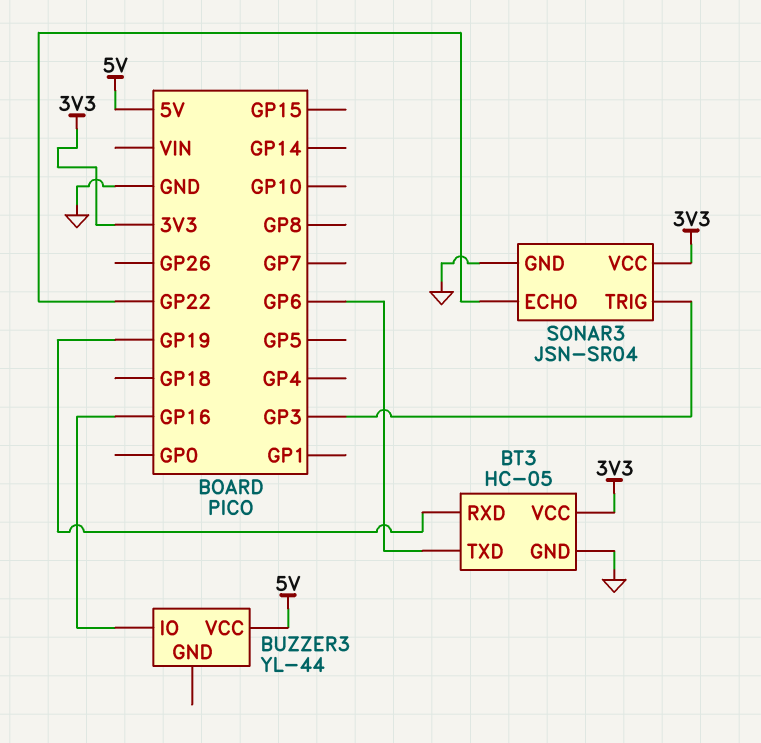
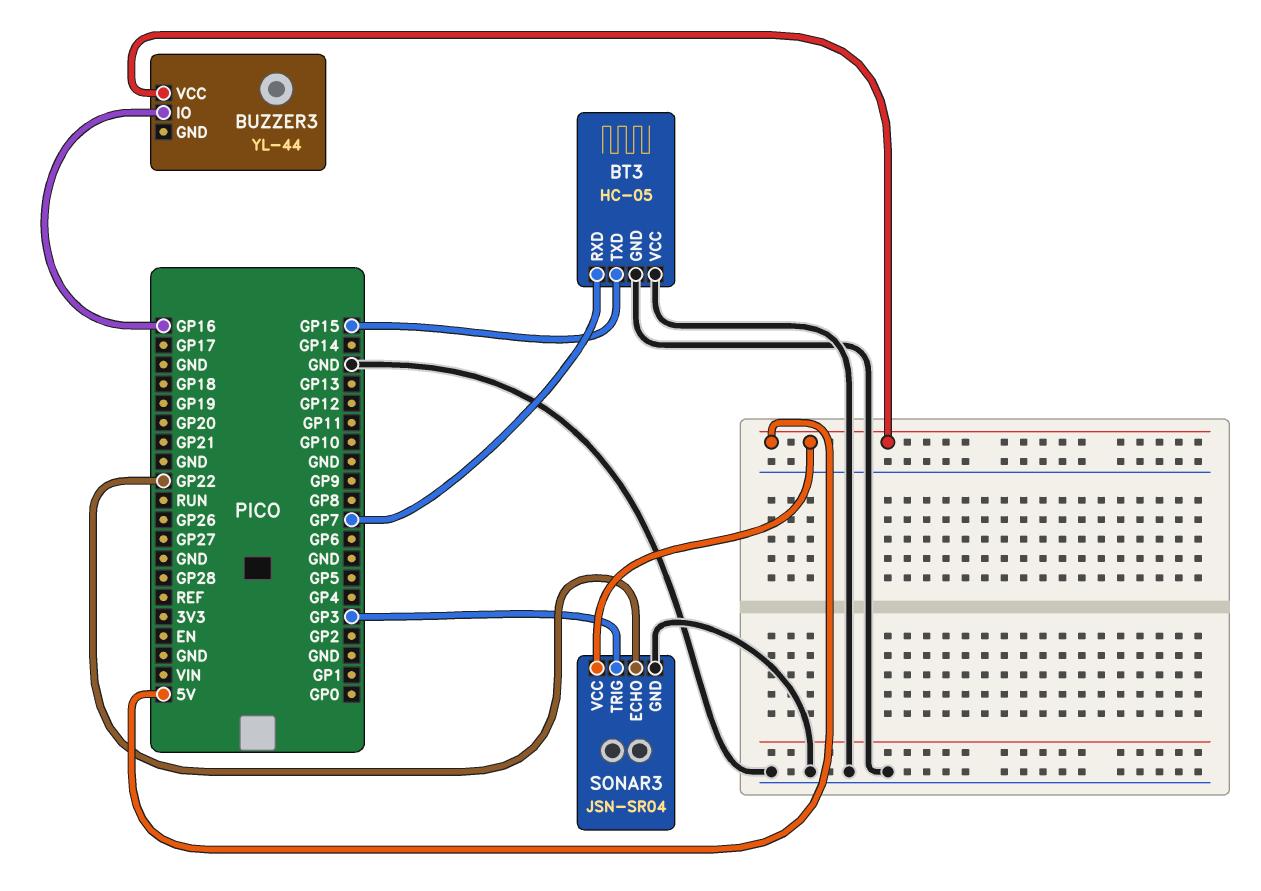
BT3 pin RXD: GP19 -> GP7
BT3 pin TXD: GP6 -> GP15
BT3 pin VCC: 3V3 -> GND
SONAR3 pin VCC: 3V3 -> 5V

